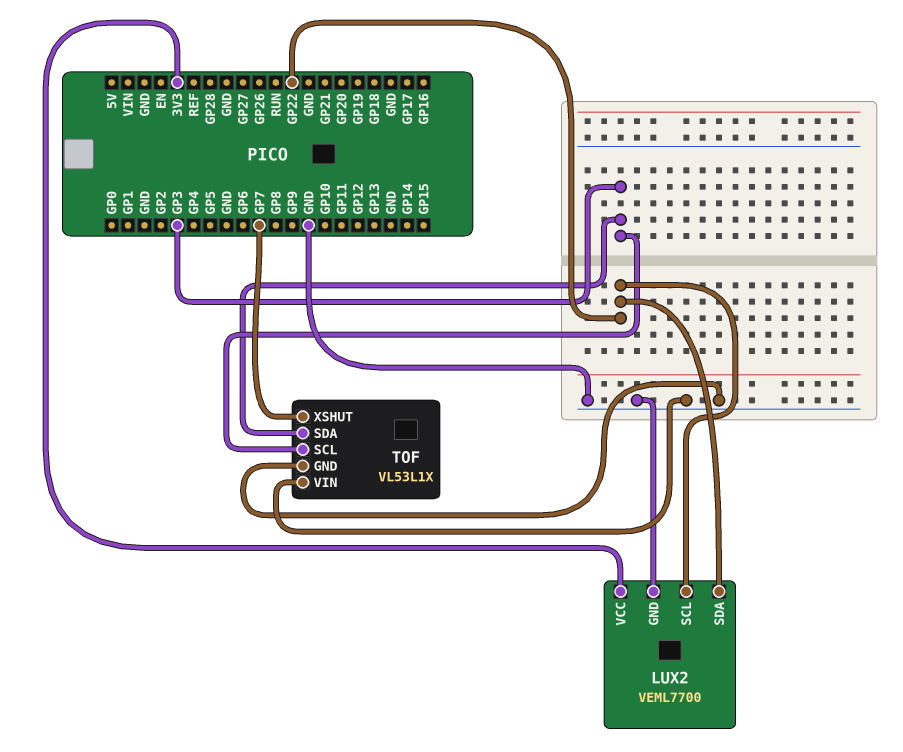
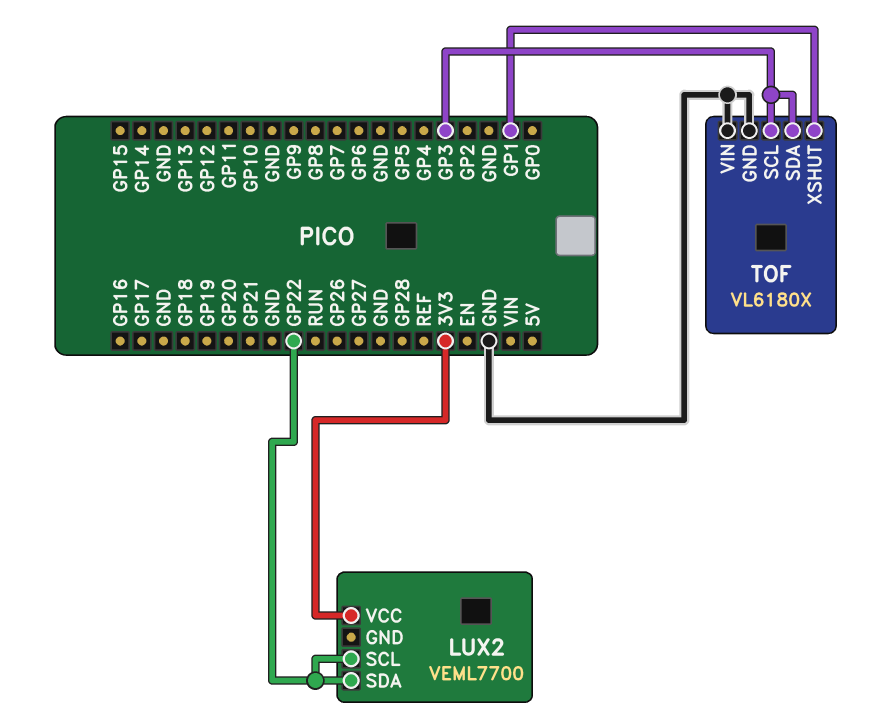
LUX2 pin GND: GND -> none
TOF: VL53L1X -> VL6180X
TOF pin XSHUT: GP7 -> GP1

